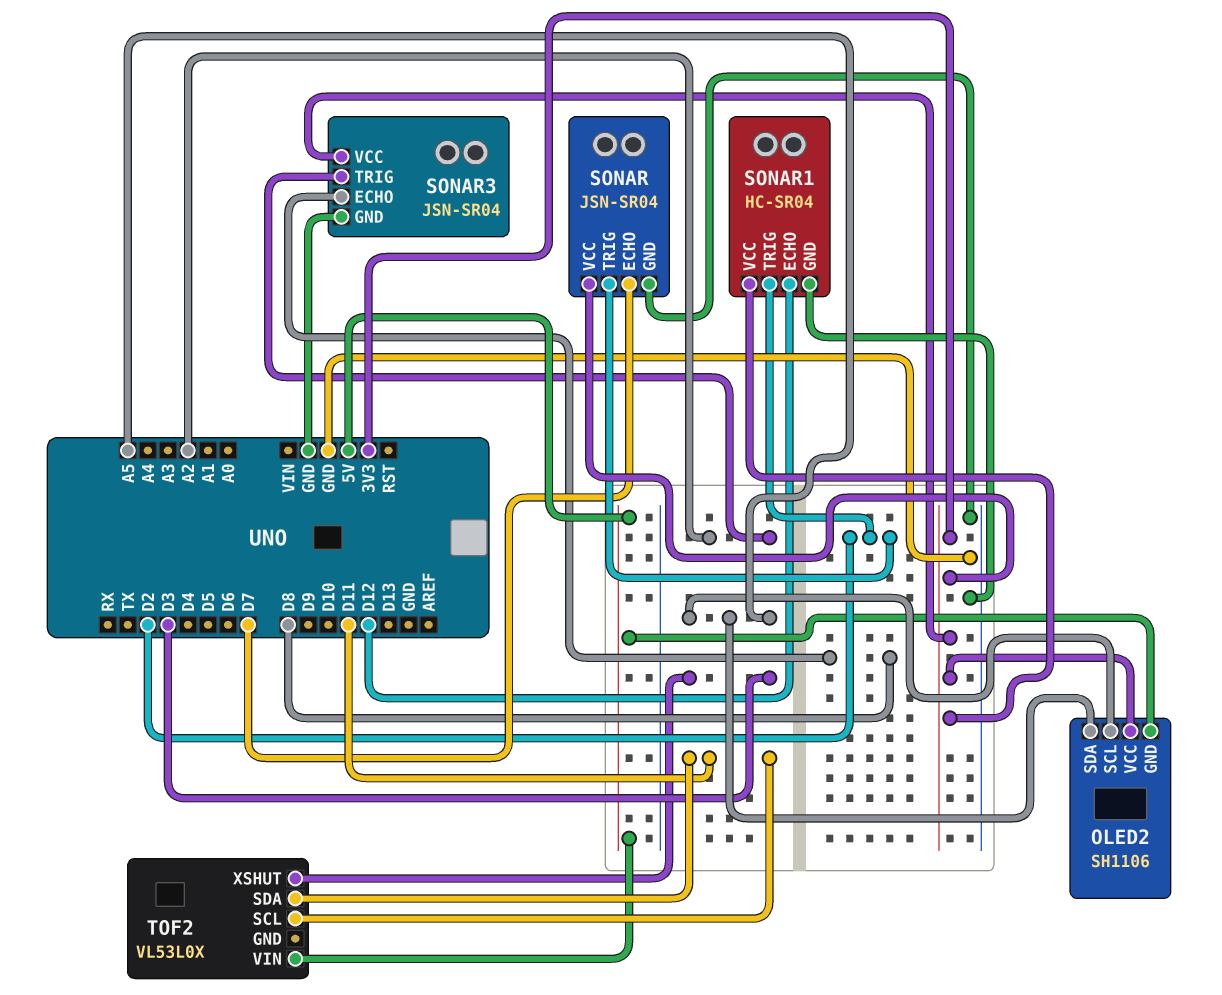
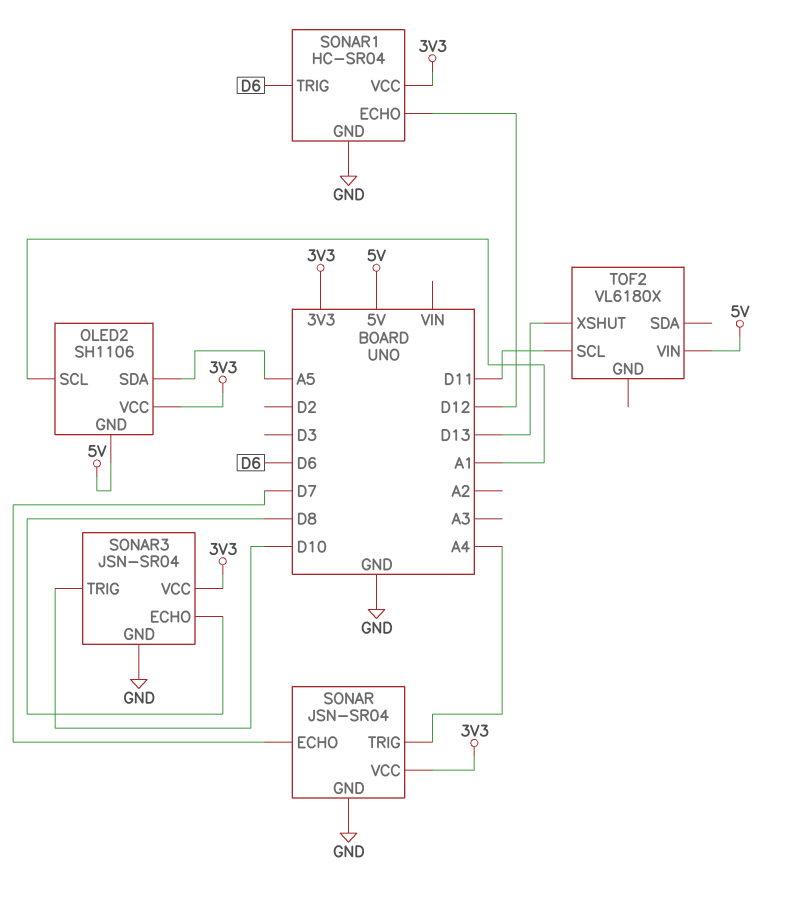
OLED2 pin SCL: A5 -> A1
SONAR pin TRIG: D2 -> A4
SONAR1 pin TRIG: D2 -> D6
SONAR3 pin TRIG: A2 -> D10
TOF2: VL53L0X -> VL6180X
TOF2 pin SDA: D11 -> none
TOF2 pin XSHUT: D3 -> D13

